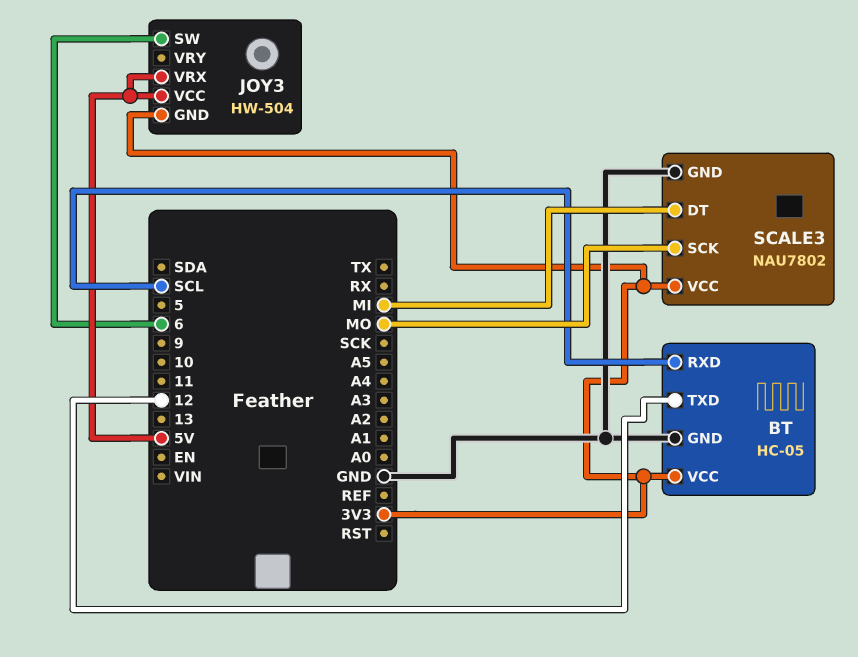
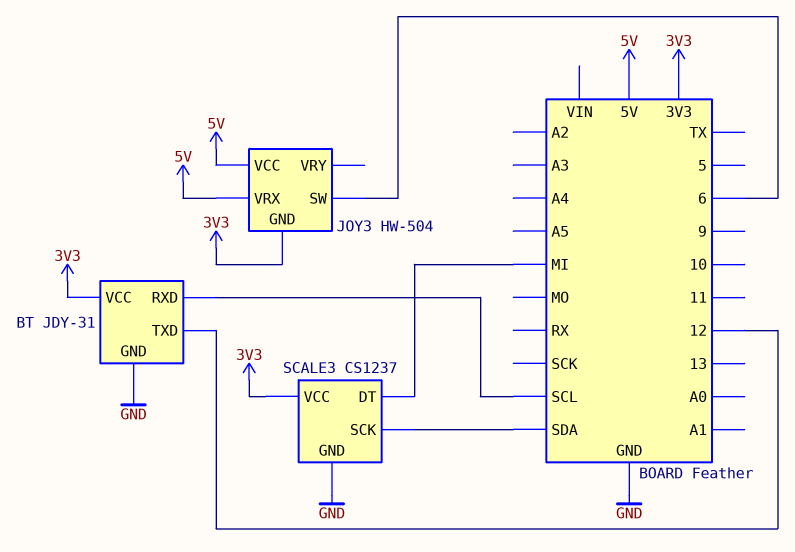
BT: HC-05 -> JDY-31
SCALE3: NAU7802 -> CS1237
SCALE3 pin SCK: MO -> SDA

